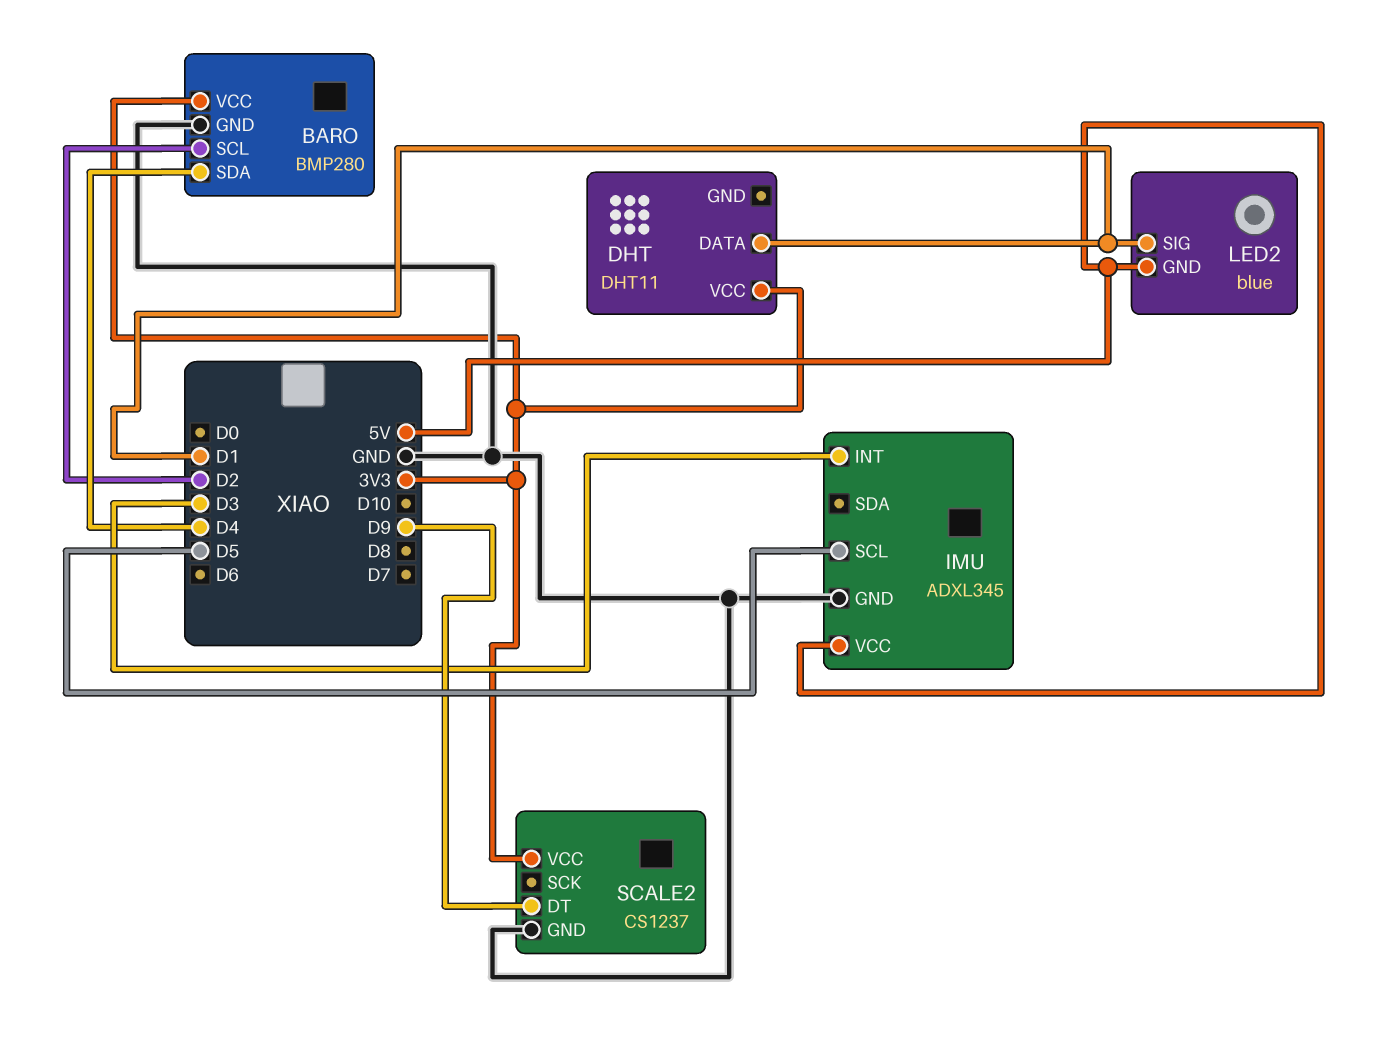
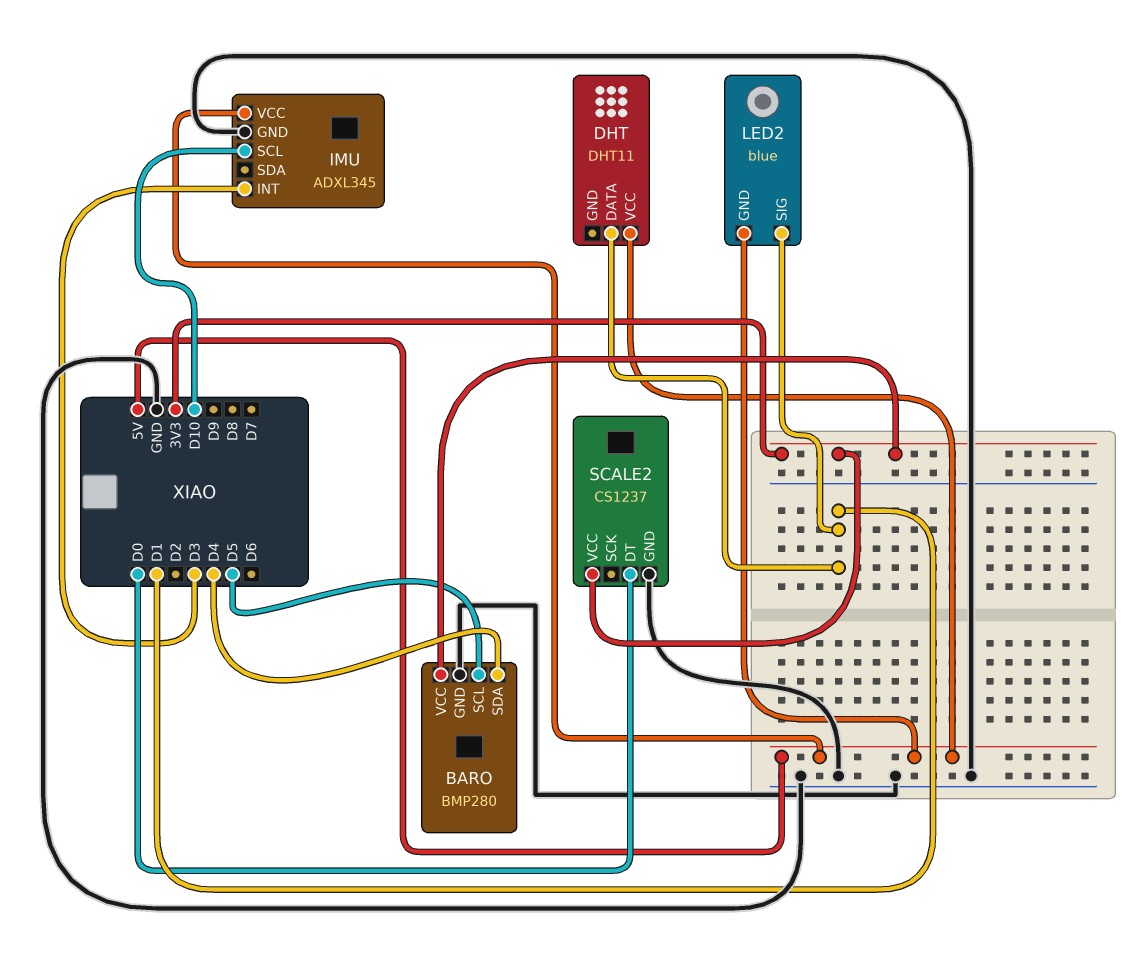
BARO pin SCL: D2 -> D5
DHT pin VCC: 3V3 -> 5V
IMU pin SCL: D5 -> D10
SCALE2 pin DT: D9 -> D0

